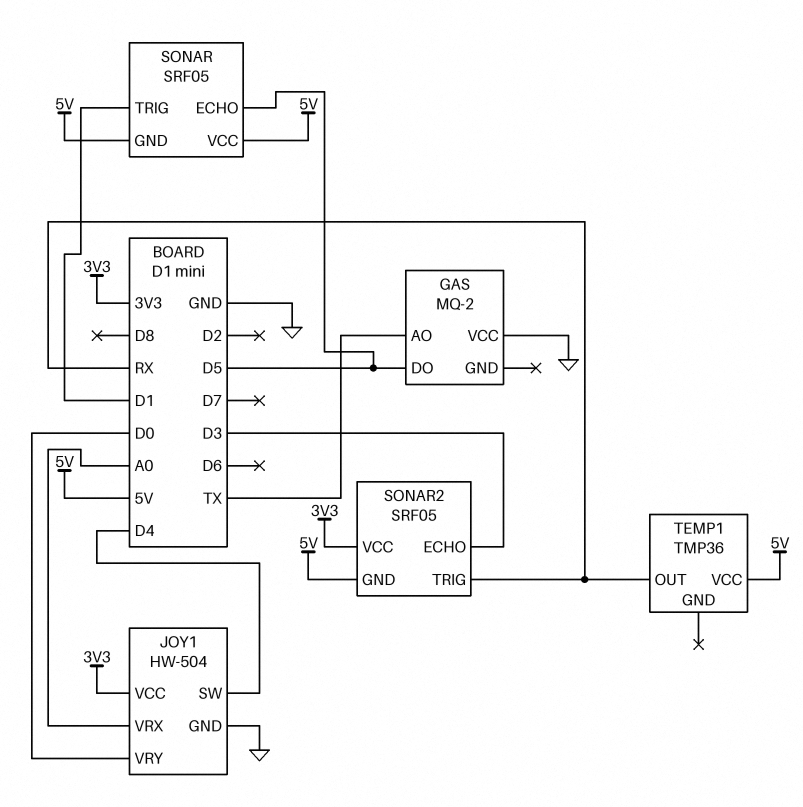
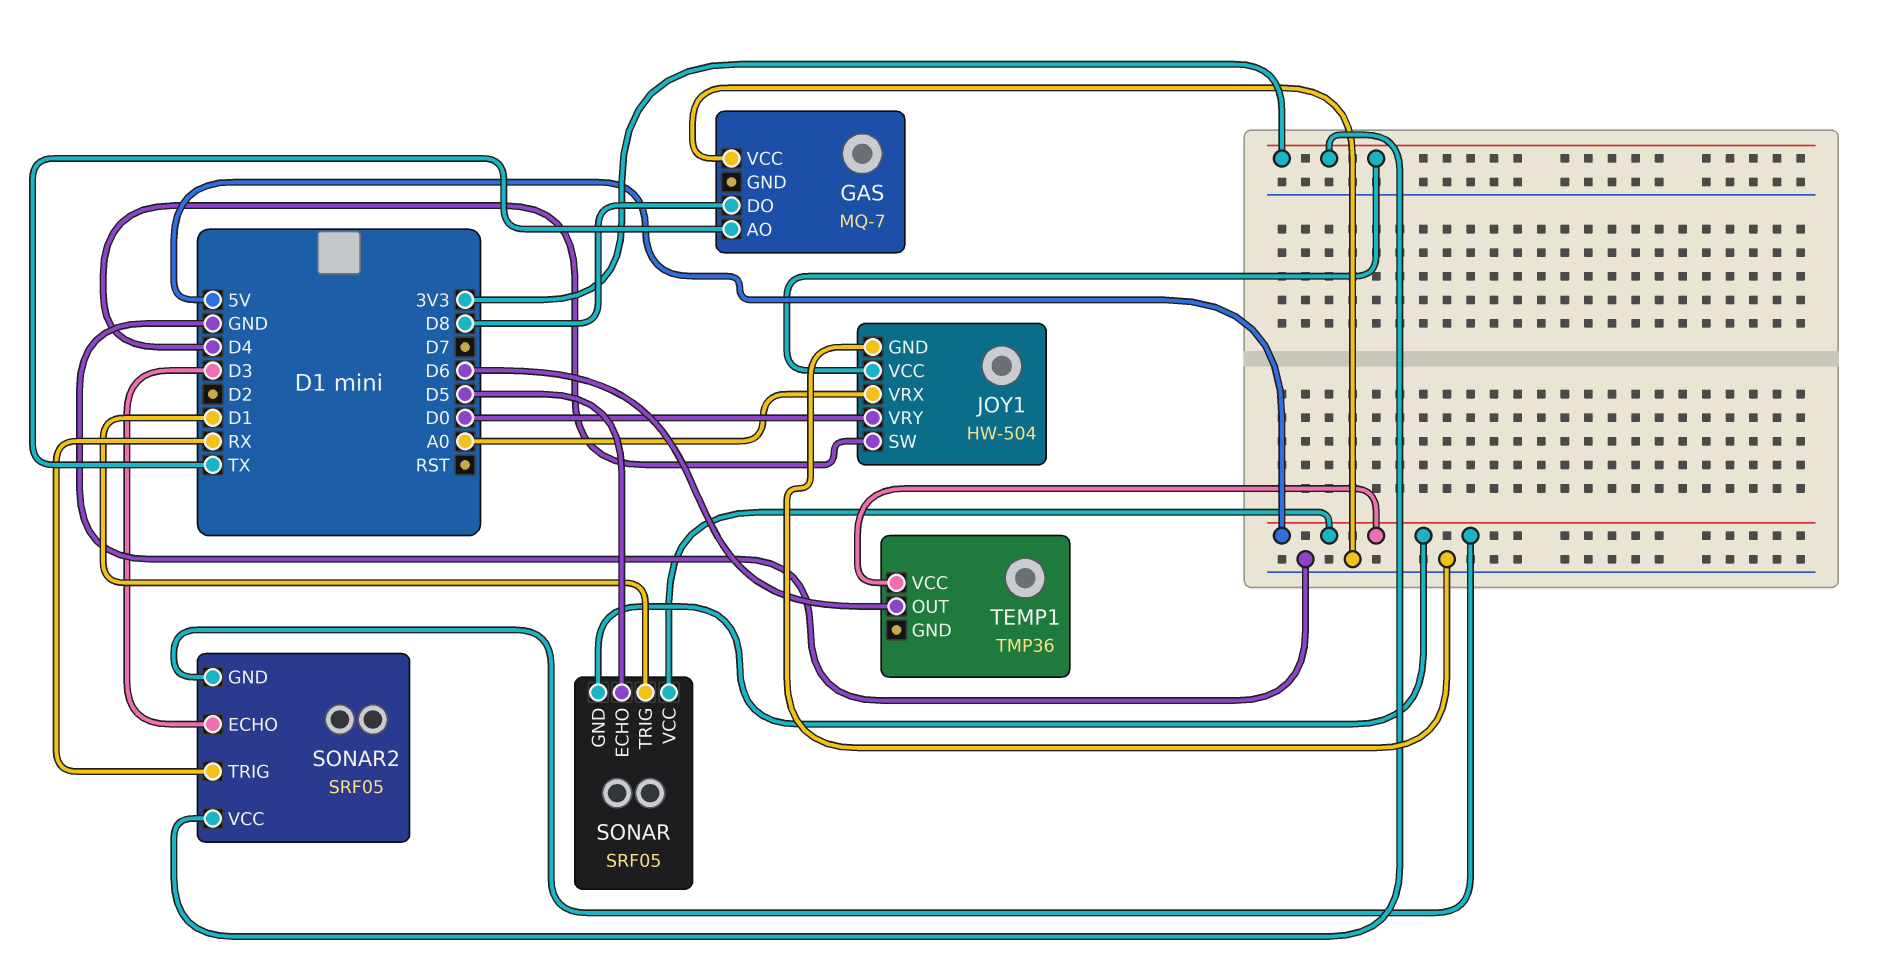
GAS: MQ-2 -> MQ-7
GAS pin DO: D5 -> D8
TEMP1 pin OUT: RX -> D6

